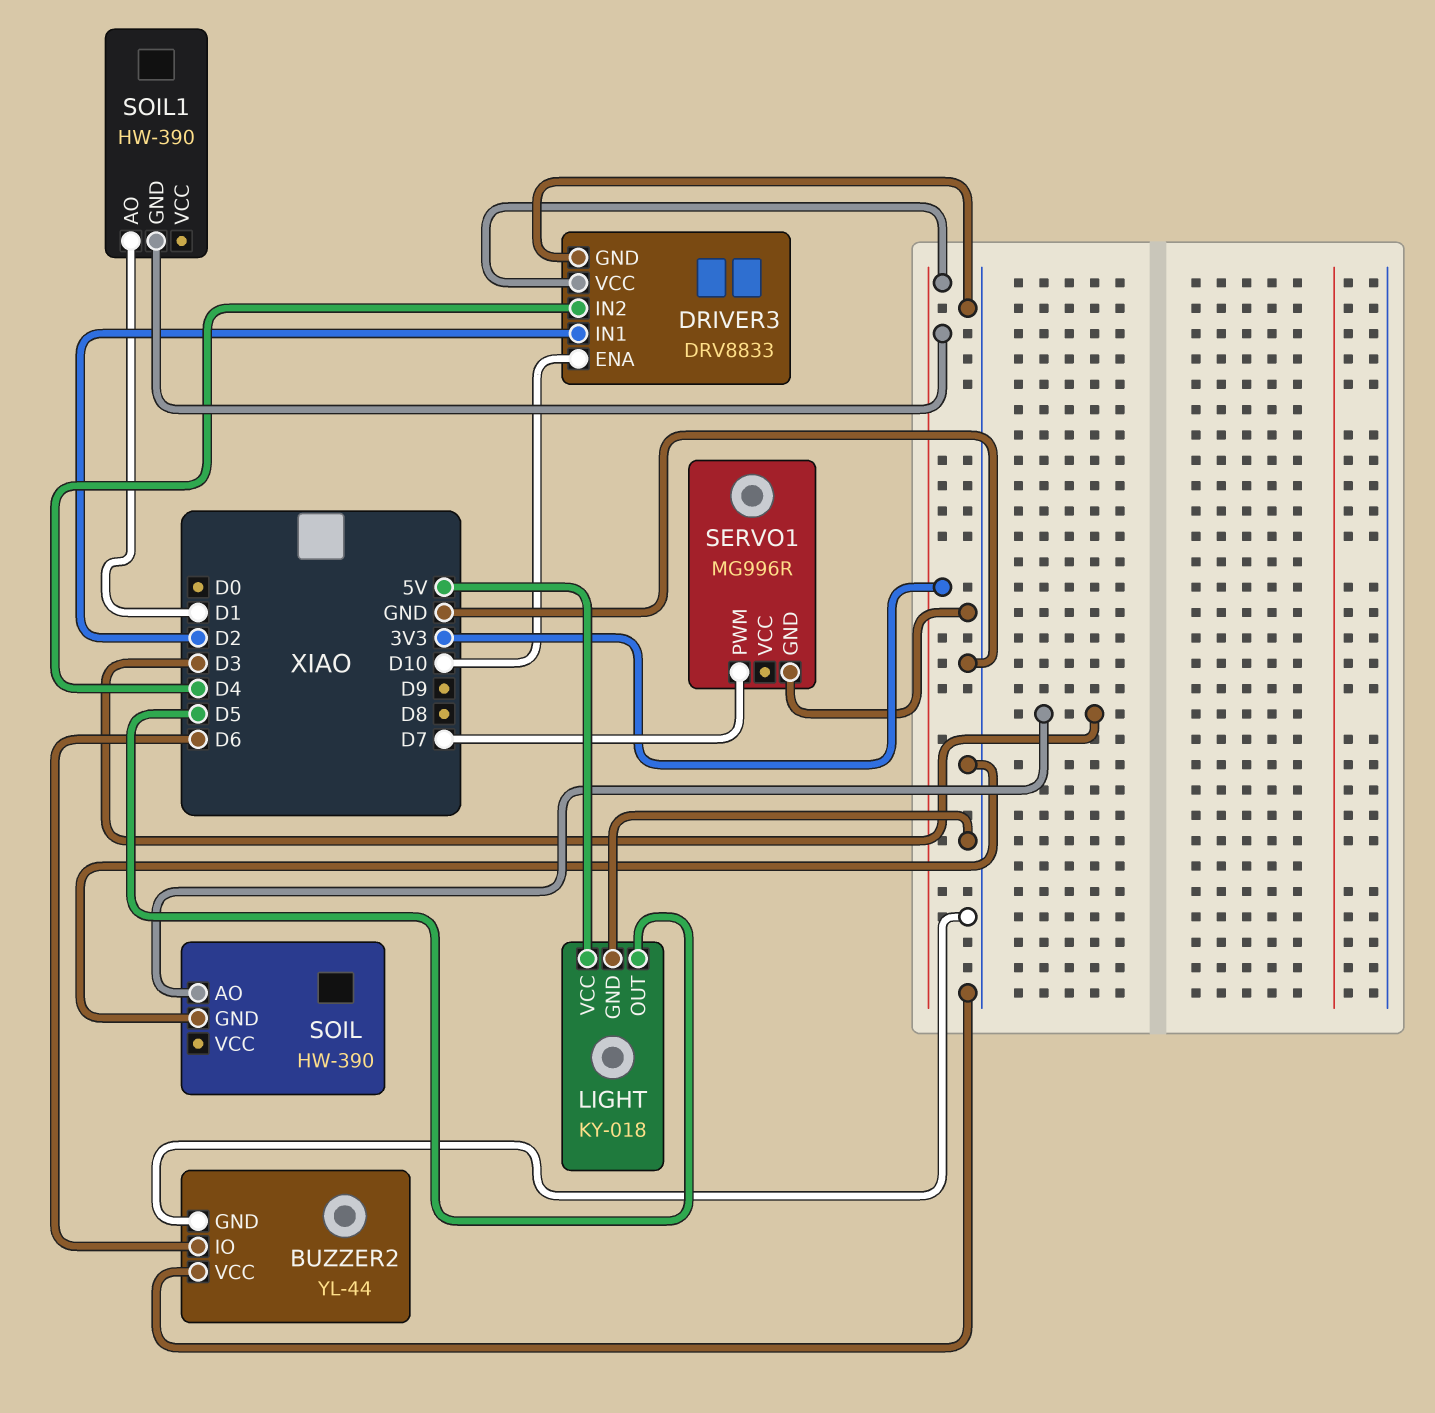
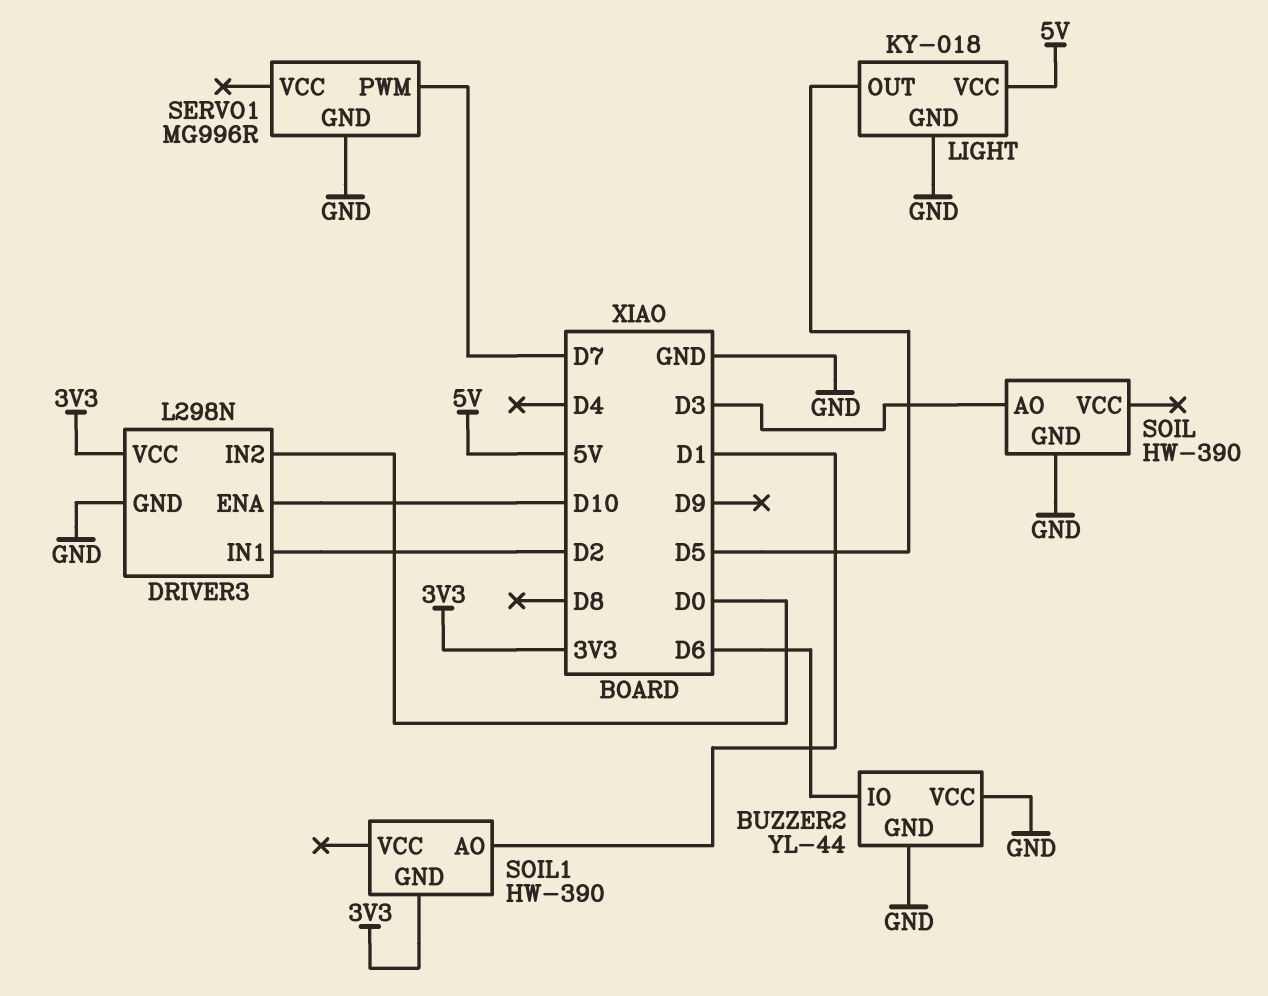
DRIVER3: DRV8833 -> L298N
DRIVER3 pin IN2: D4 -> D0

